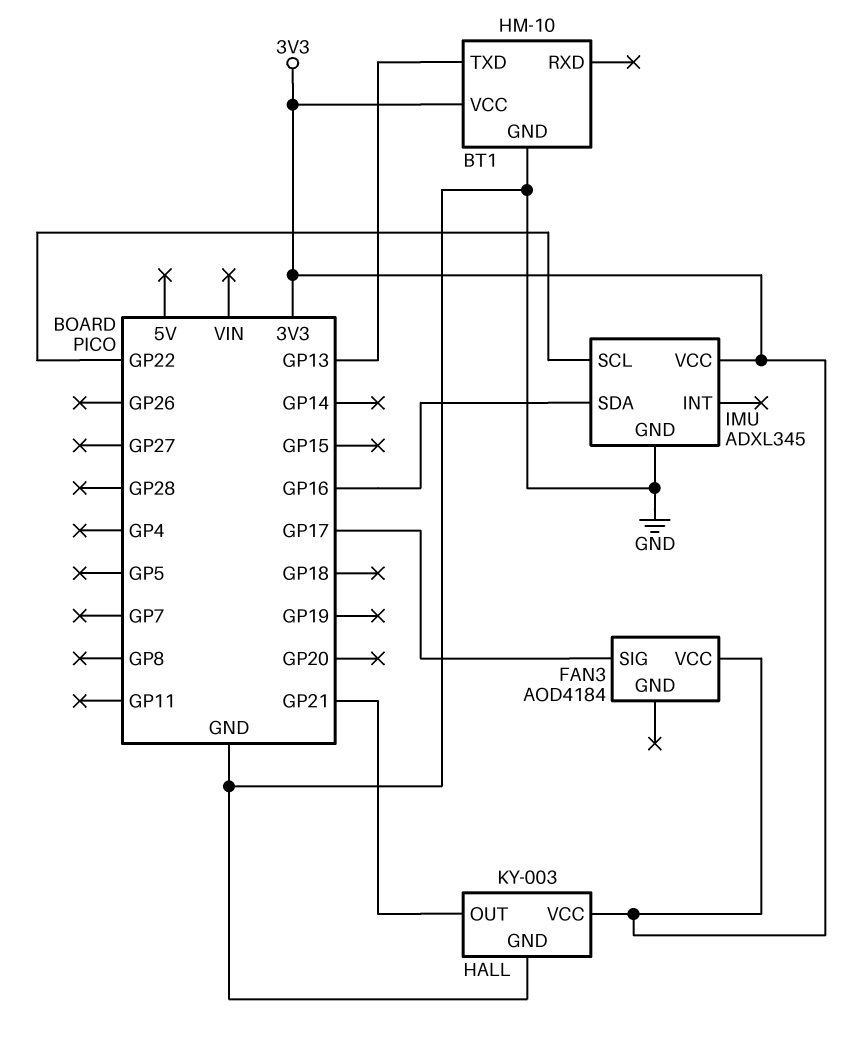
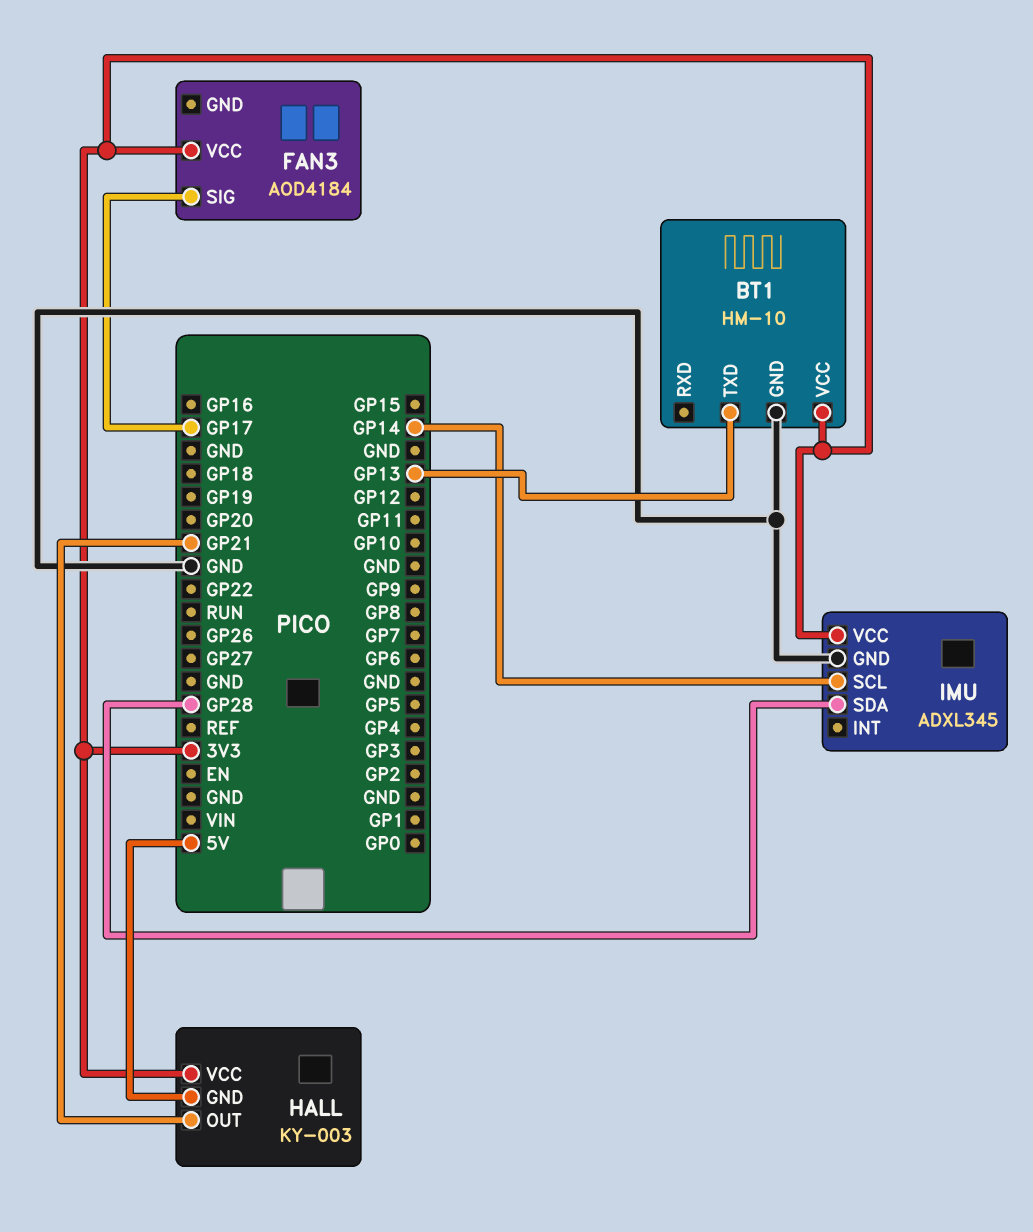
HALL pin GND: GND -> 5V
IMU pin SCL: GP22 -> GP14
IMU pin SDA: GP16 -> GP28

